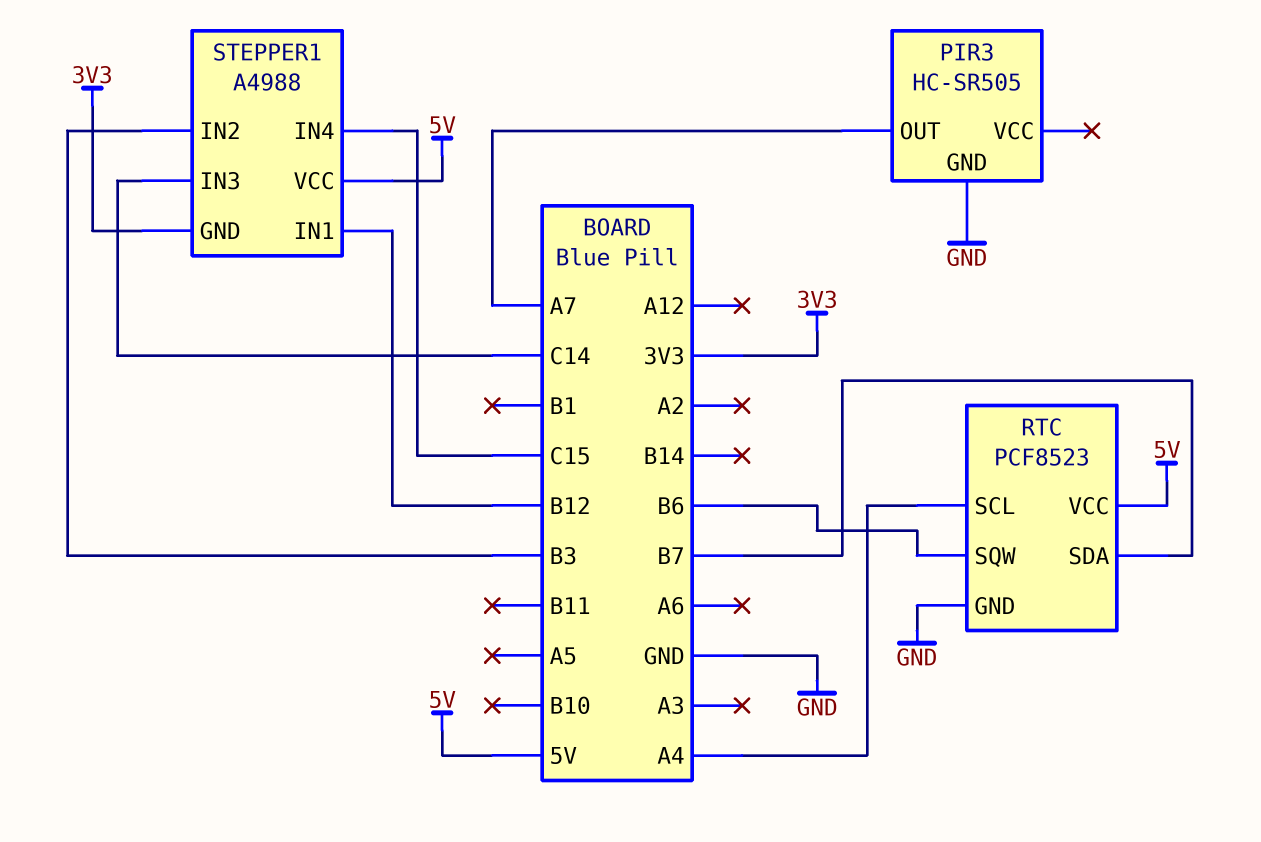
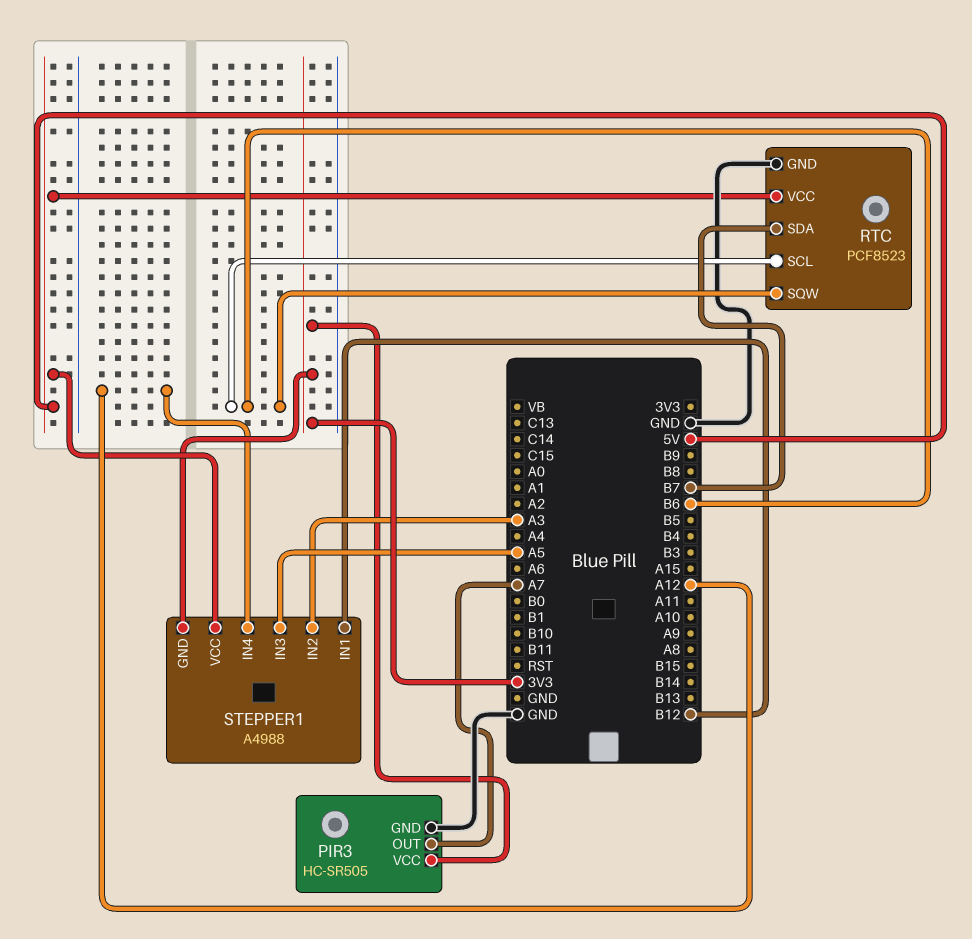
PIR3 pin VCC: none -> 3V3
RTC pin SCL: A4 -> B6
STEPPER1 pin IN2: B3 -> A3
STEPPER1 pin IN3: C14 -> A5
STEPPER1 pin IN4: C15 -> A12

